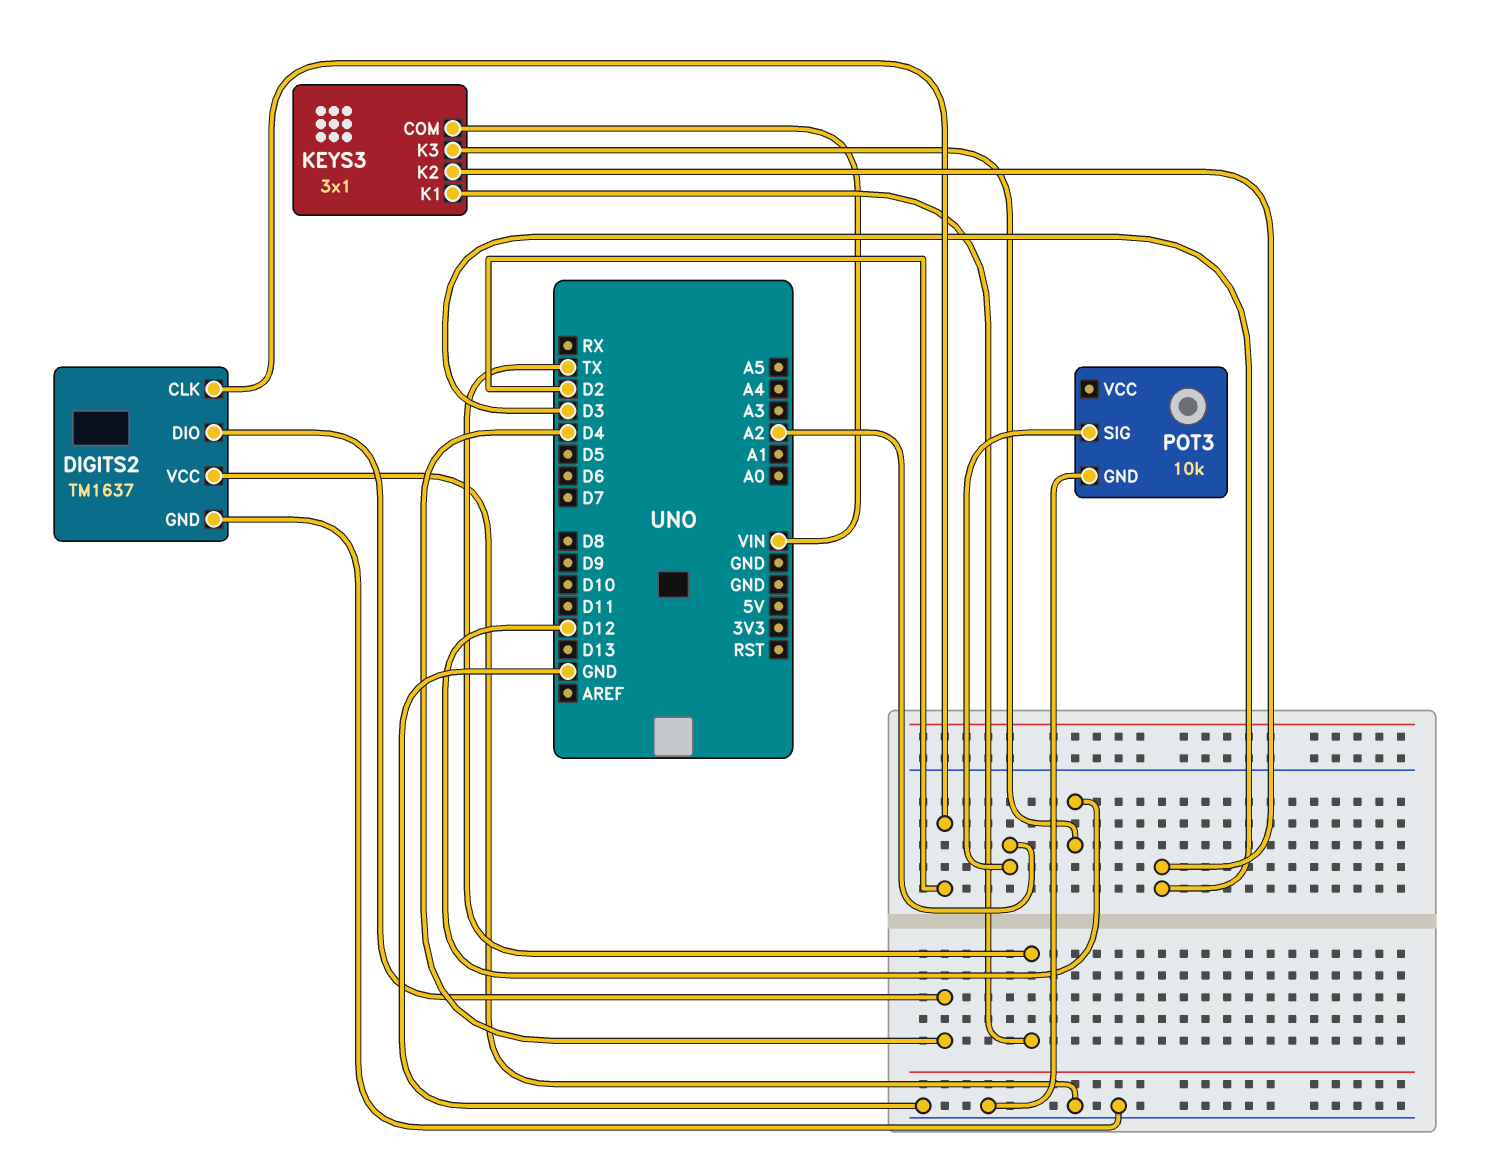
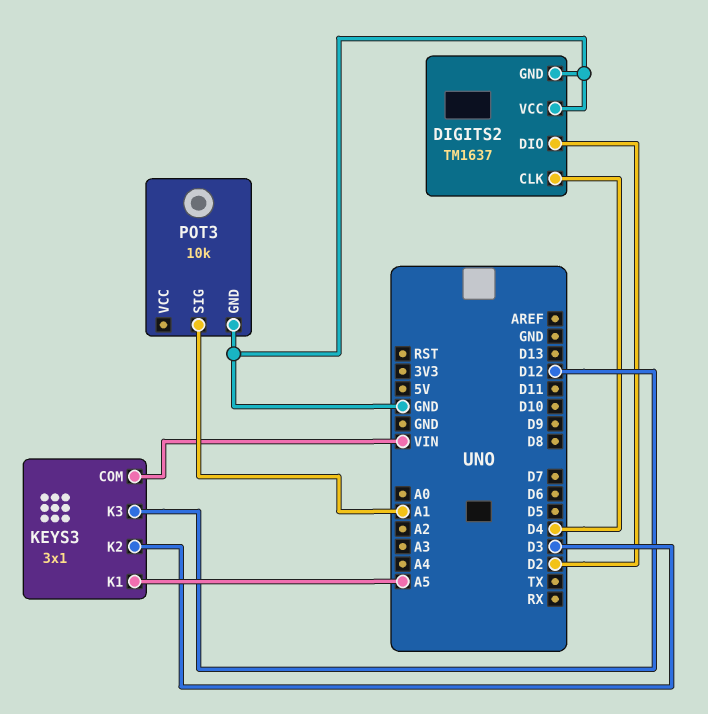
DIGITS2 pin CLK: D2 -> D4
DIGITS2 pin DIO: D4 -> D2
KEYS3 pin K1: TX -> A5
POT3 pin SIG: A2 -> A1

